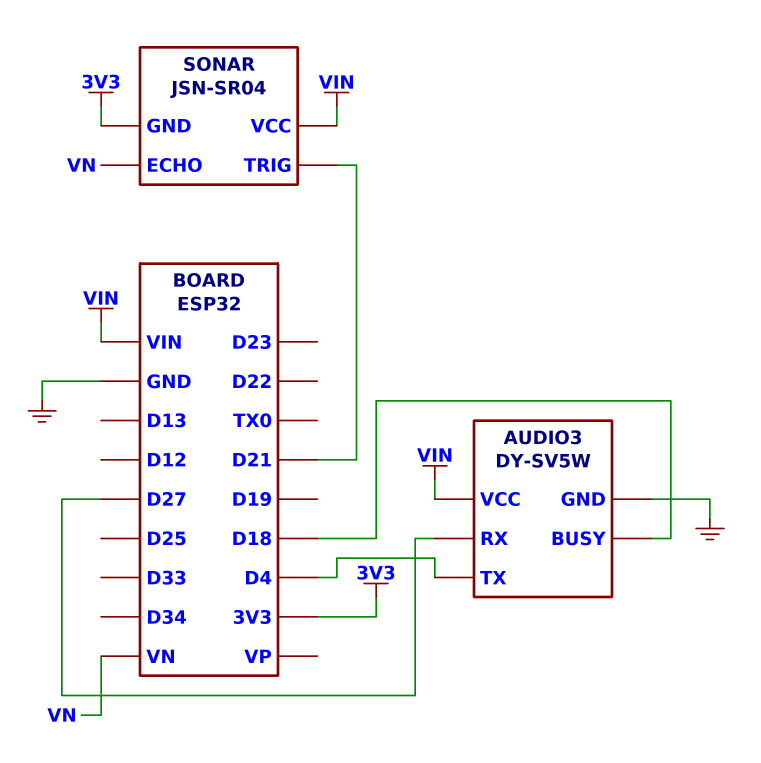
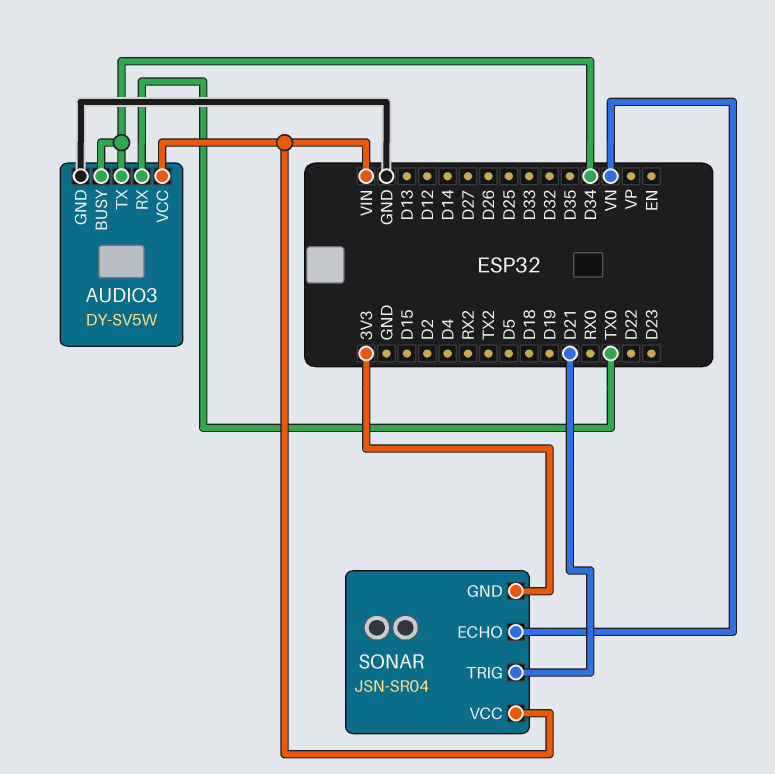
AUDIO3 pin BUSY: D18 -> D34
AUDIO3 pin RX: D27 -> TX0
AUDIO3 pin TX: D4 -> D34

